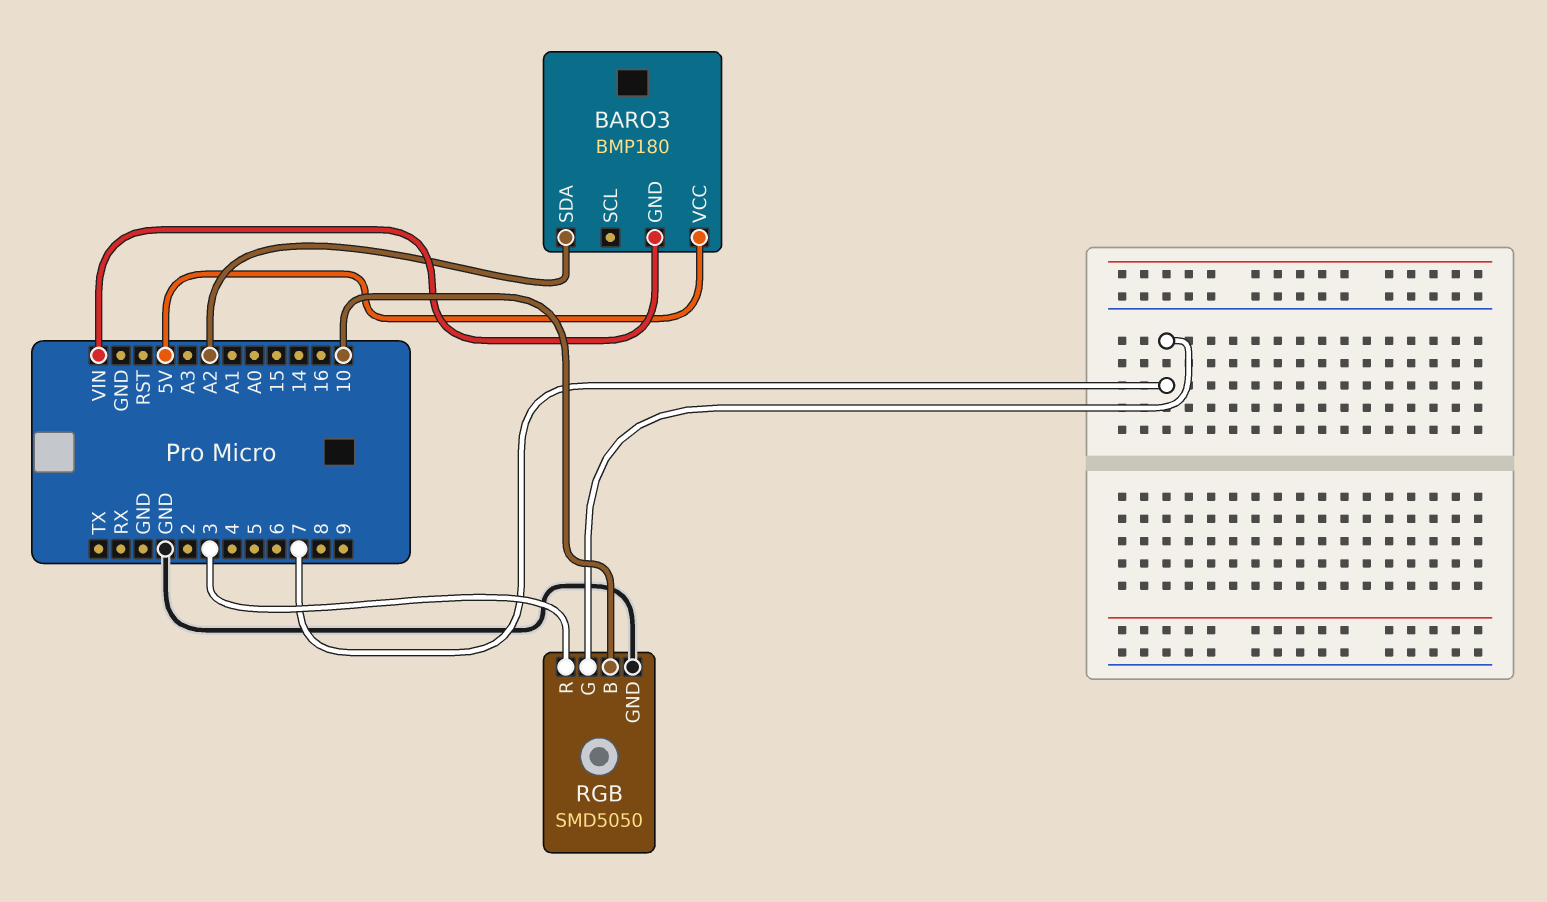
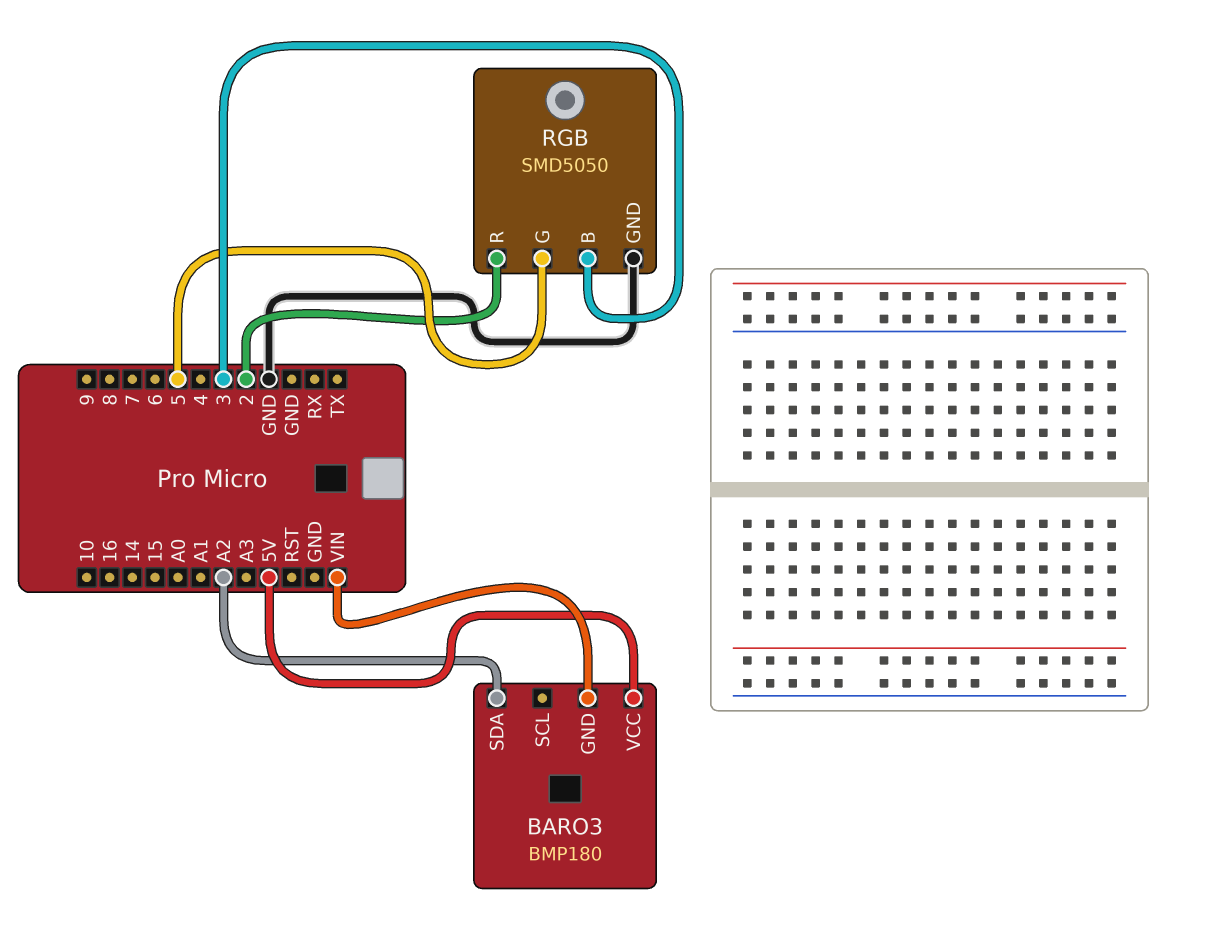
RGB pin B: 10 -> 3
RGB pin G: 7 -> 5
RGB pin R: 3 -> 2

